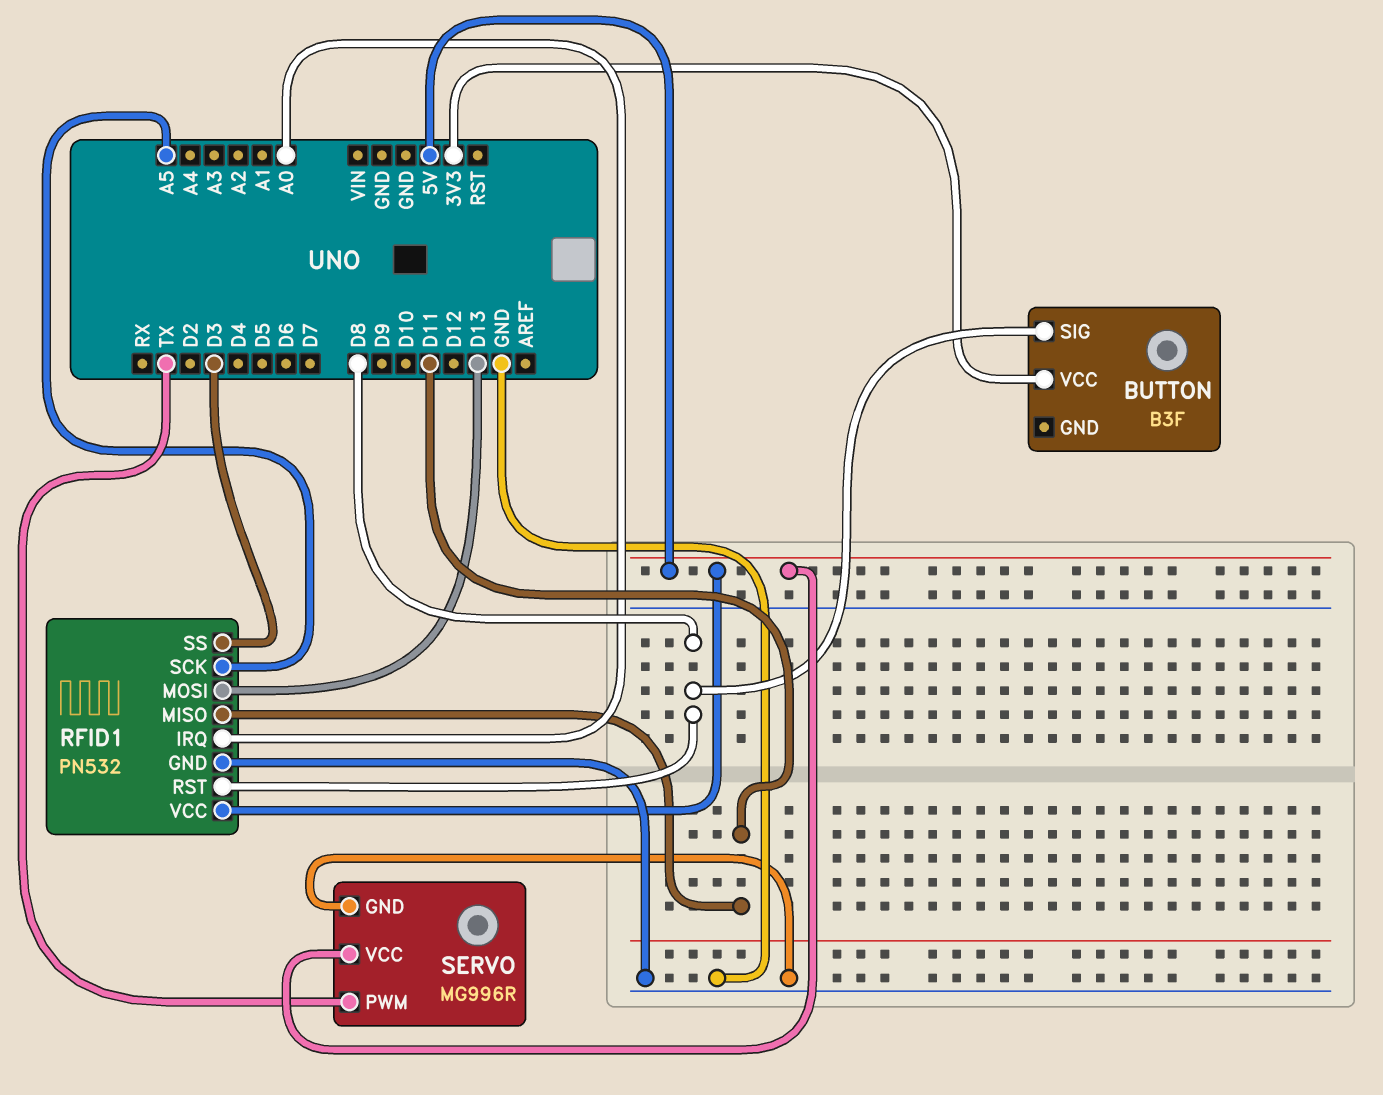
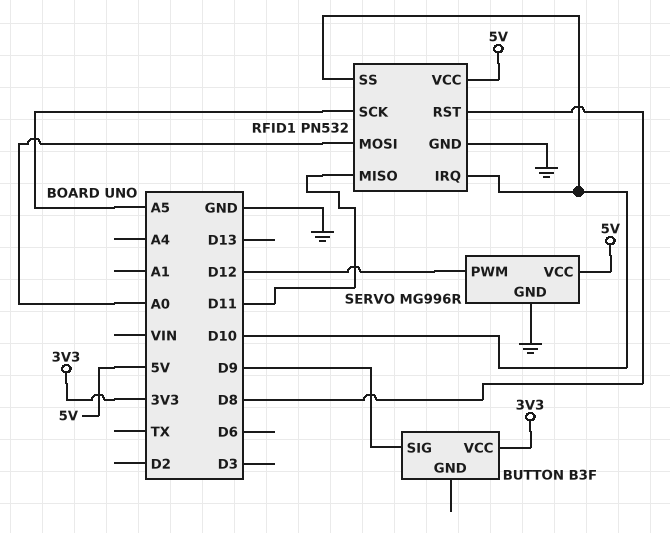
BUTTON pin SIG: D8 -> D9
RFID1 pin IRQ: A0 -> D10
RFID1 pin MOSI: D13 -> A0
RFID1 pin SS: D3 -> D10
SERVO pin PWM: TX -> D12

